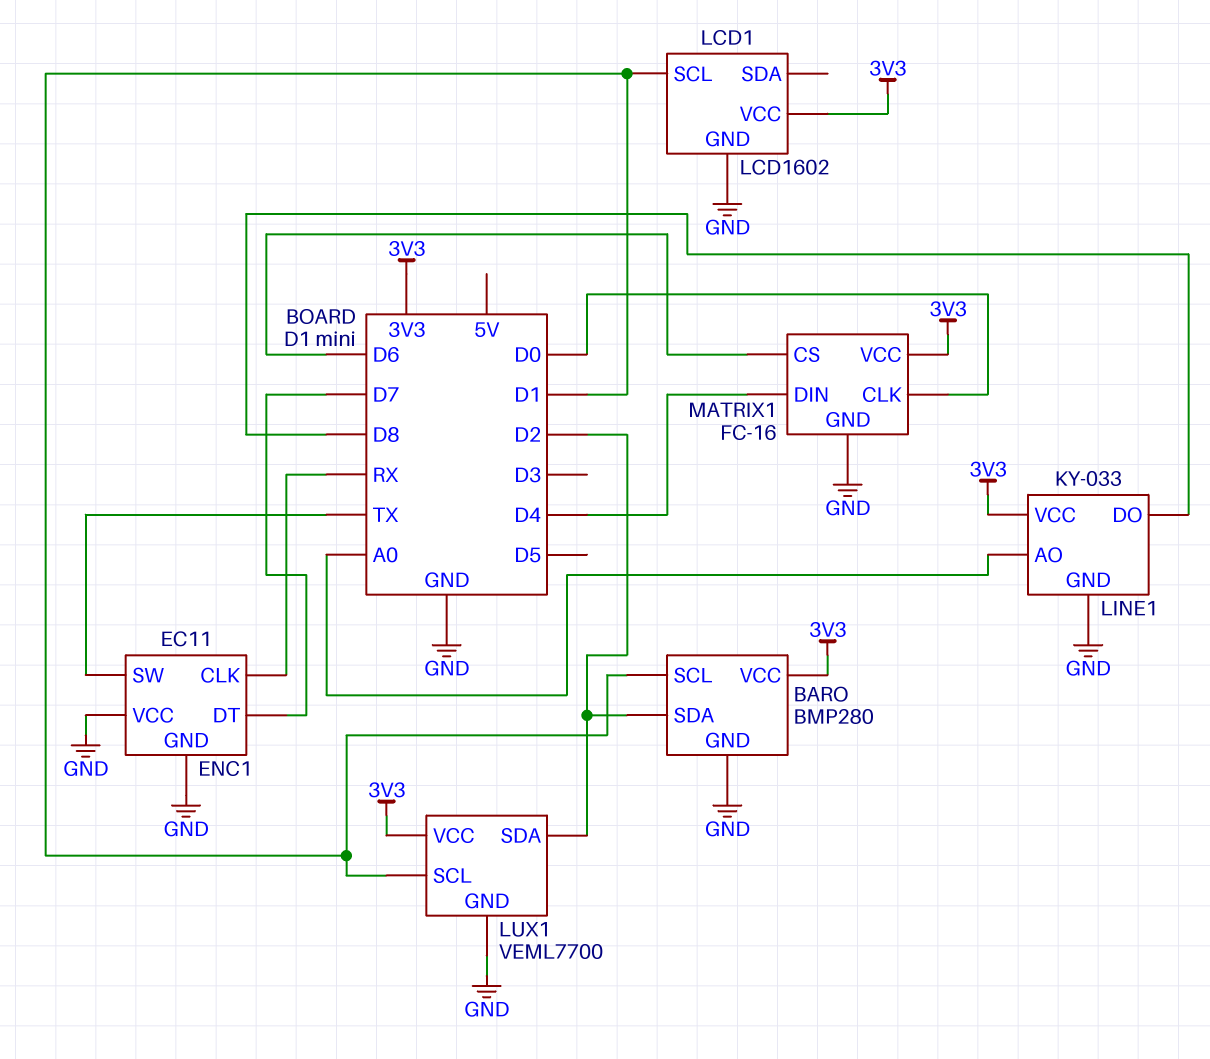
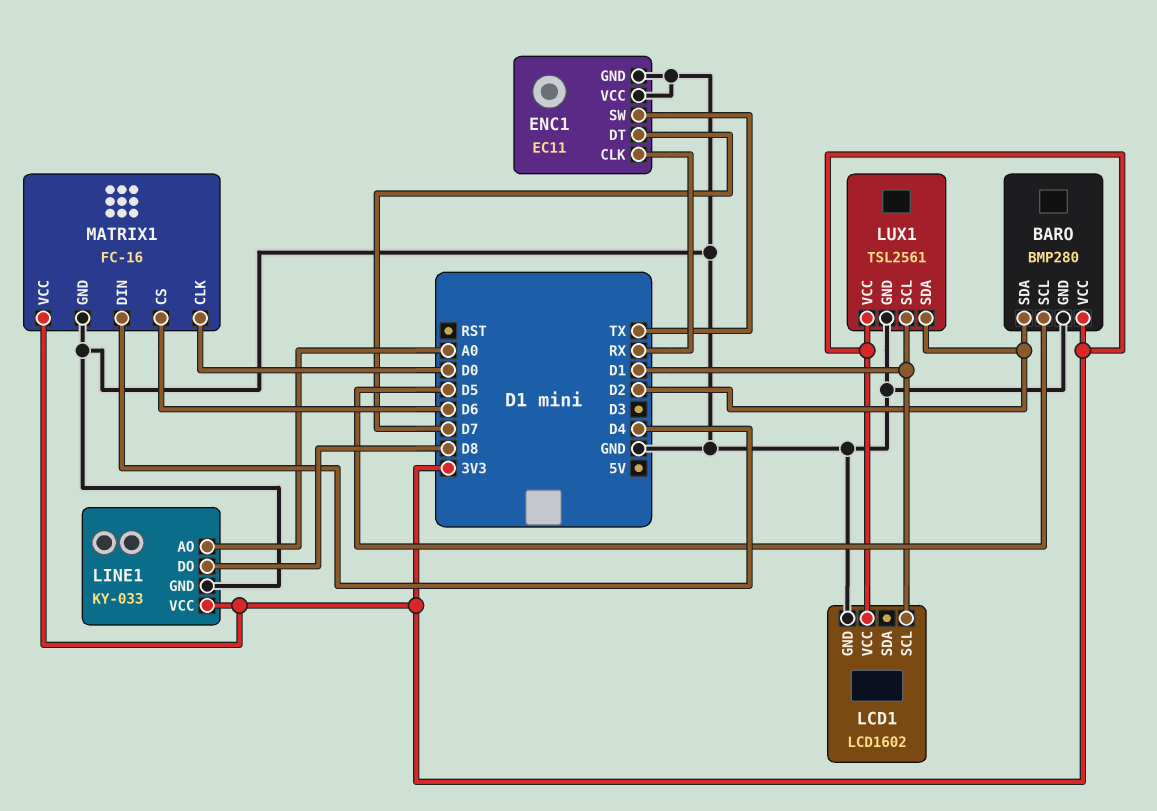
BARO pin SCL: D1 -> D5
LUX1: VEML7700 -> TSL2561

